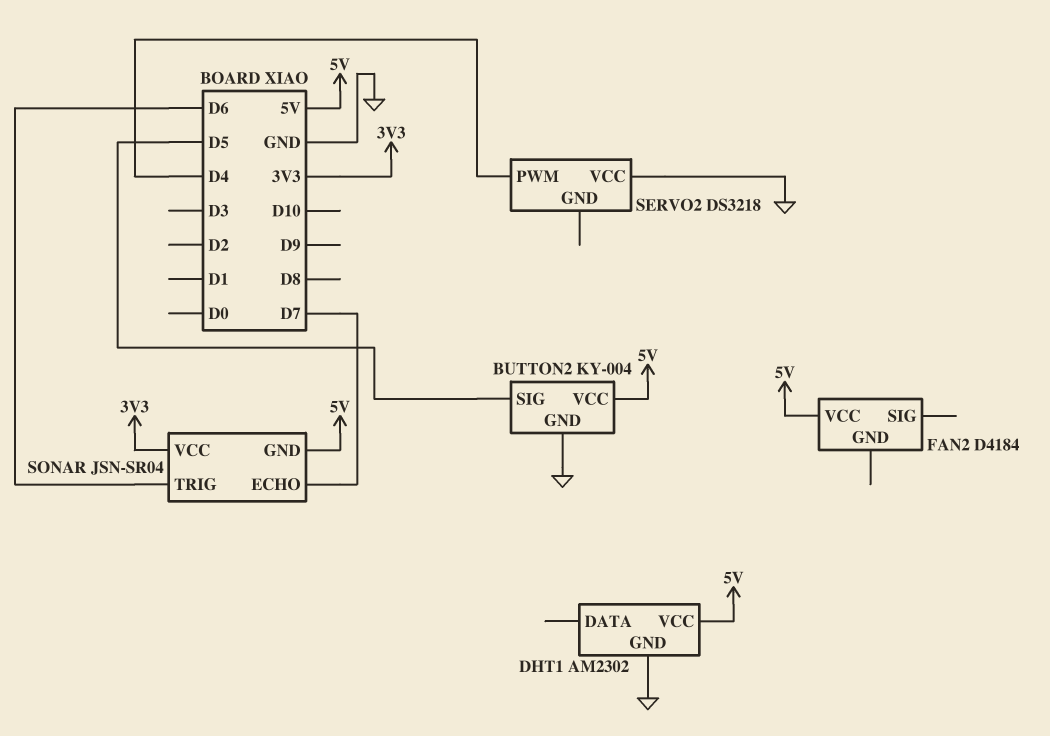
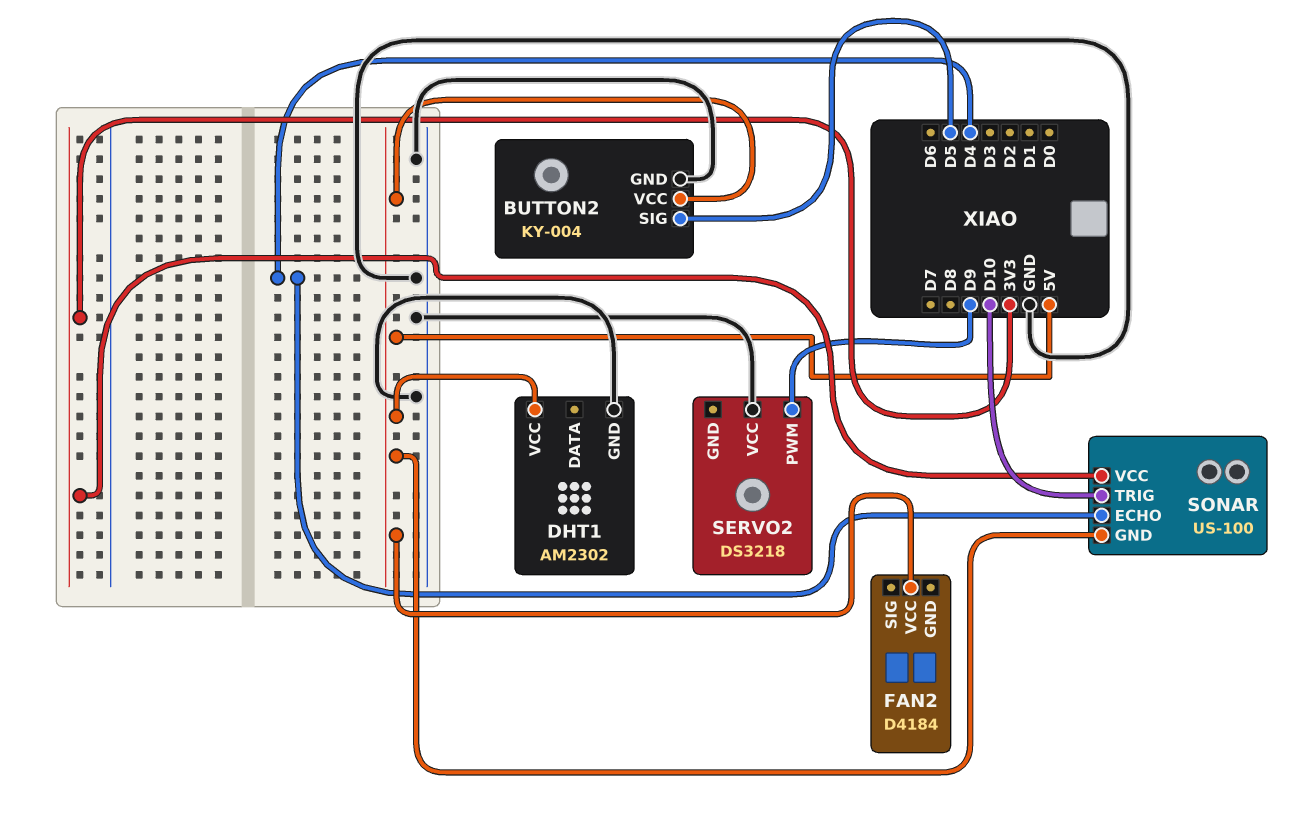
SERVO2 pin PWM: D4 -> D9
SONAR: JSN-SR04 -> US-100
SONAR pin ECHO: D7 -> D4
SONAR pin TRIG: D6 -> D10

